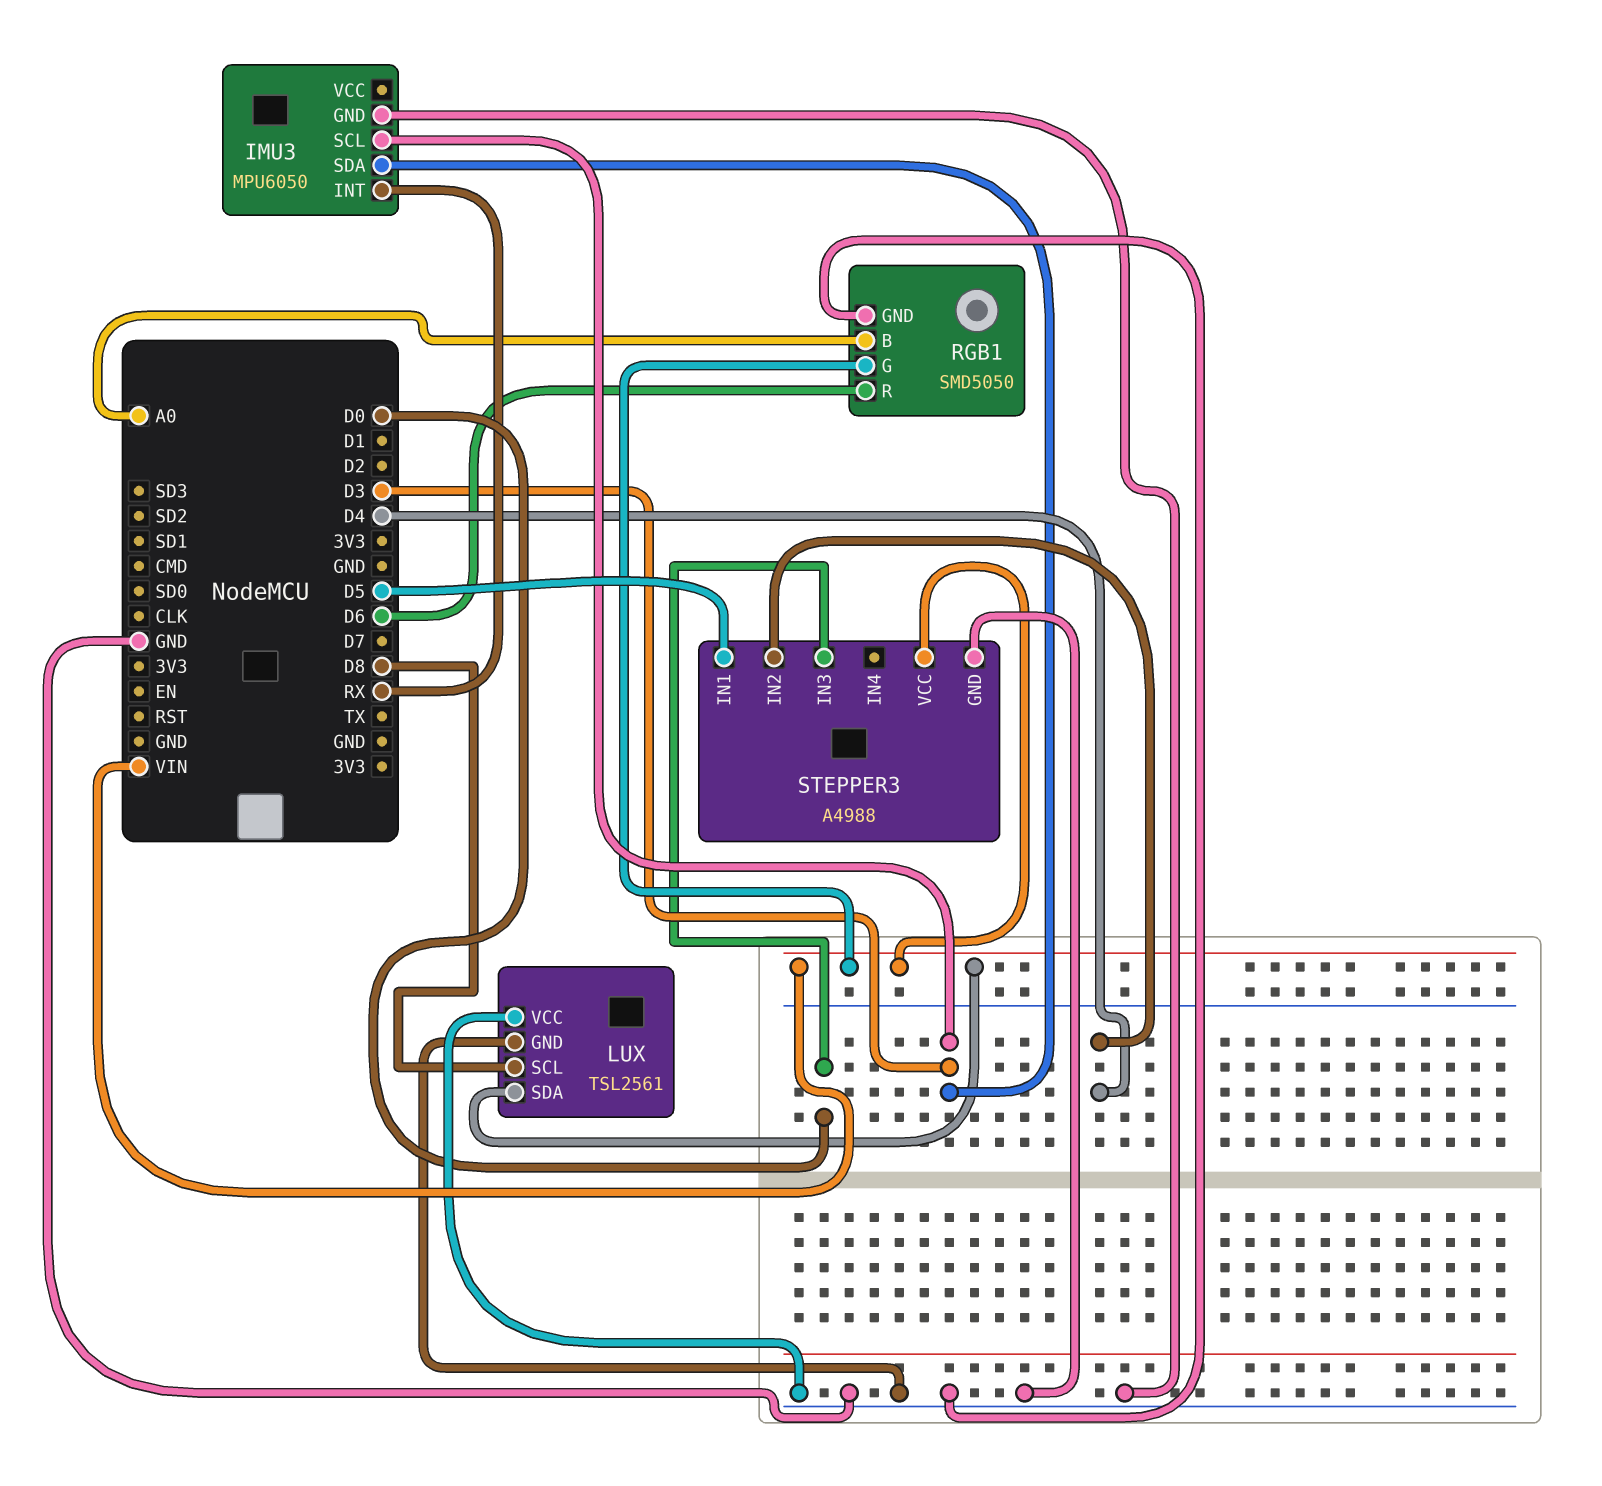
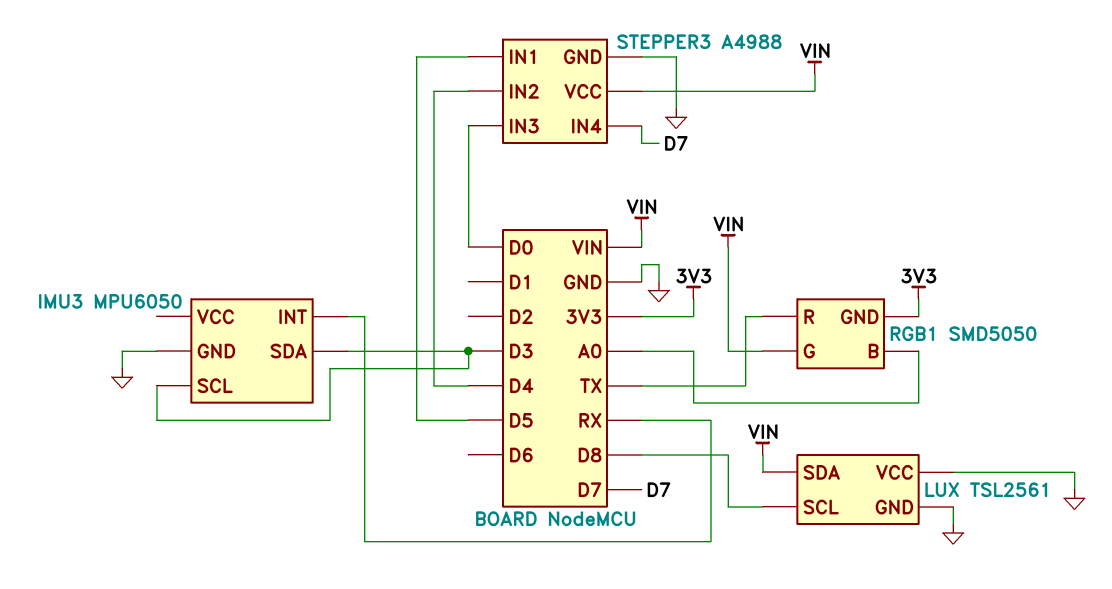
RGB1 pin GND: GND -> 3V3
RGB1 pin R: D6 -> TX
STEPPER3 pin IN4: none -> D7

